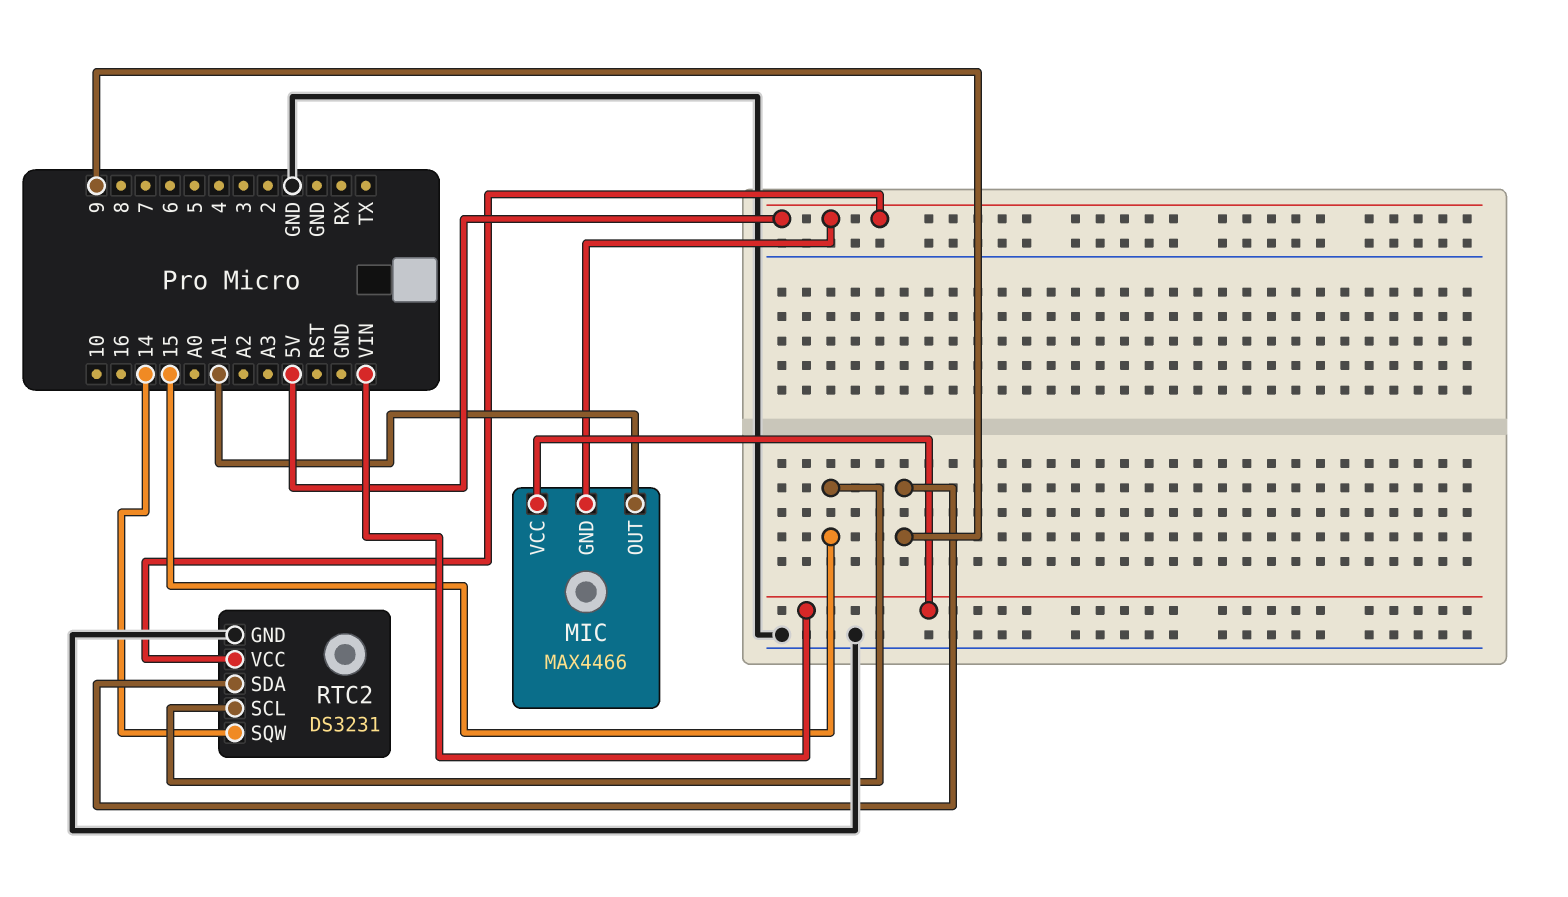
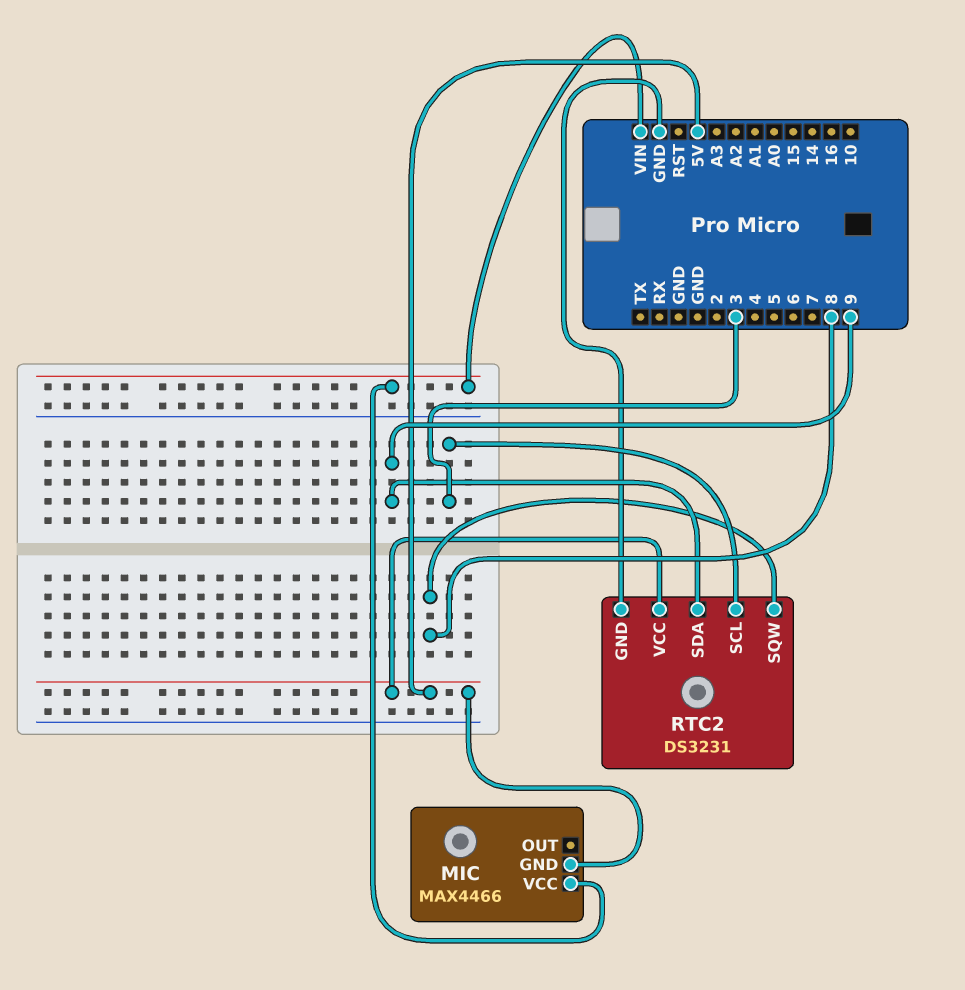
MIC pin OUT: A1 -> none
RTC2 pin SCL: 15 -> 3
RTC2 pin SQW: 14 -> 8

